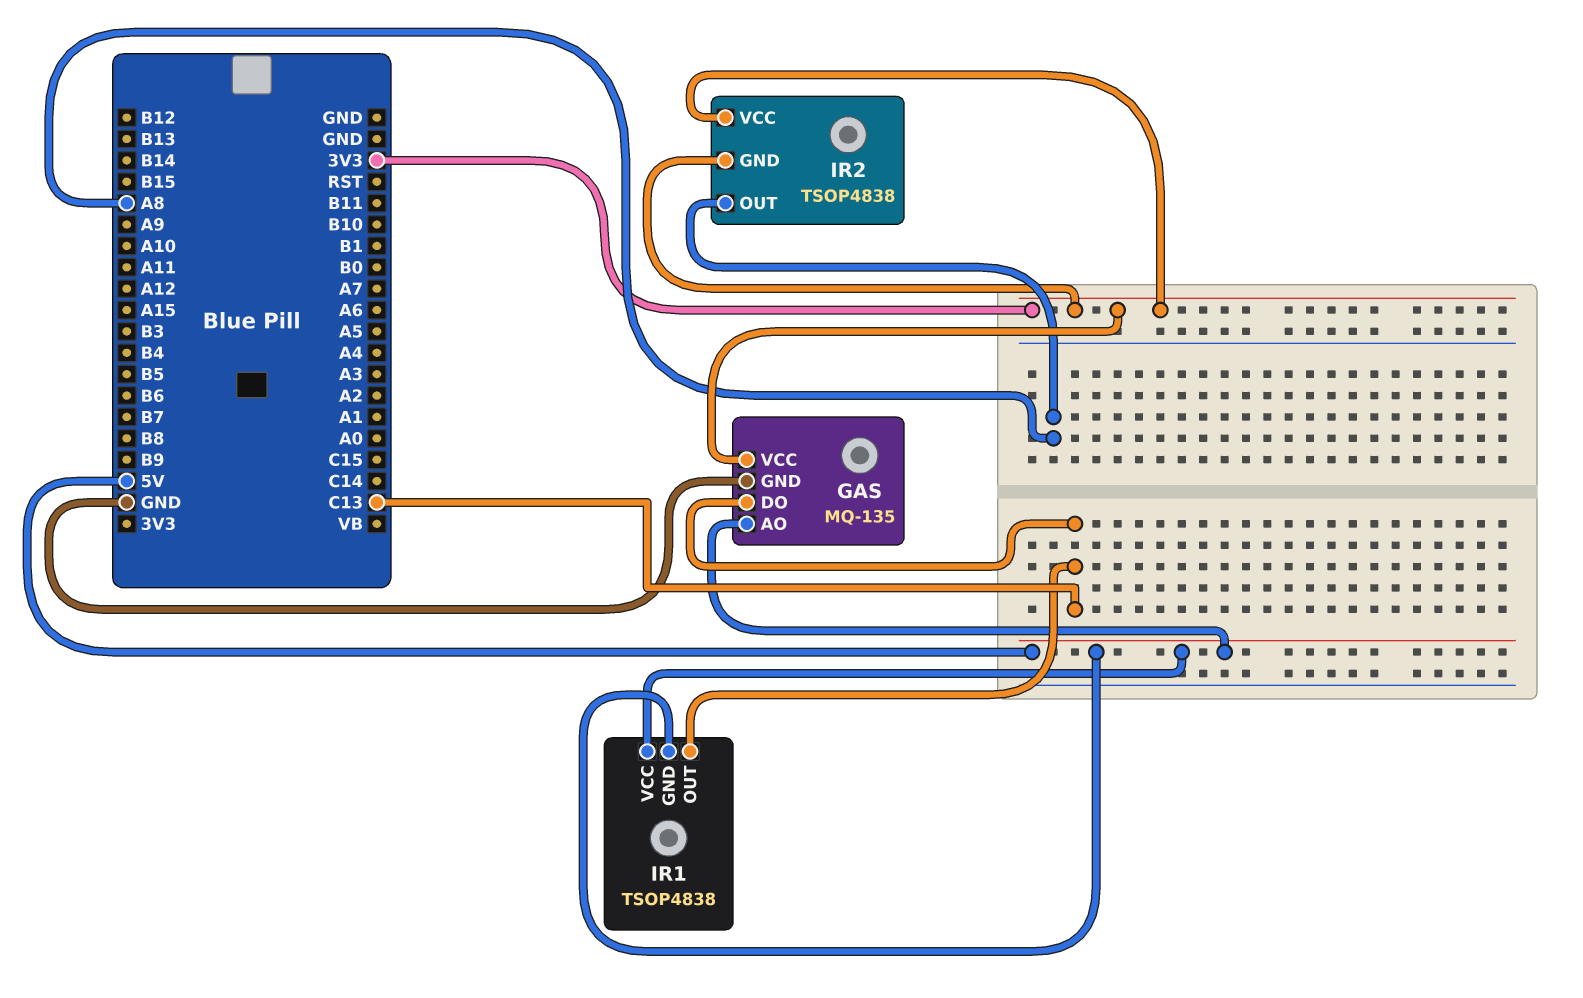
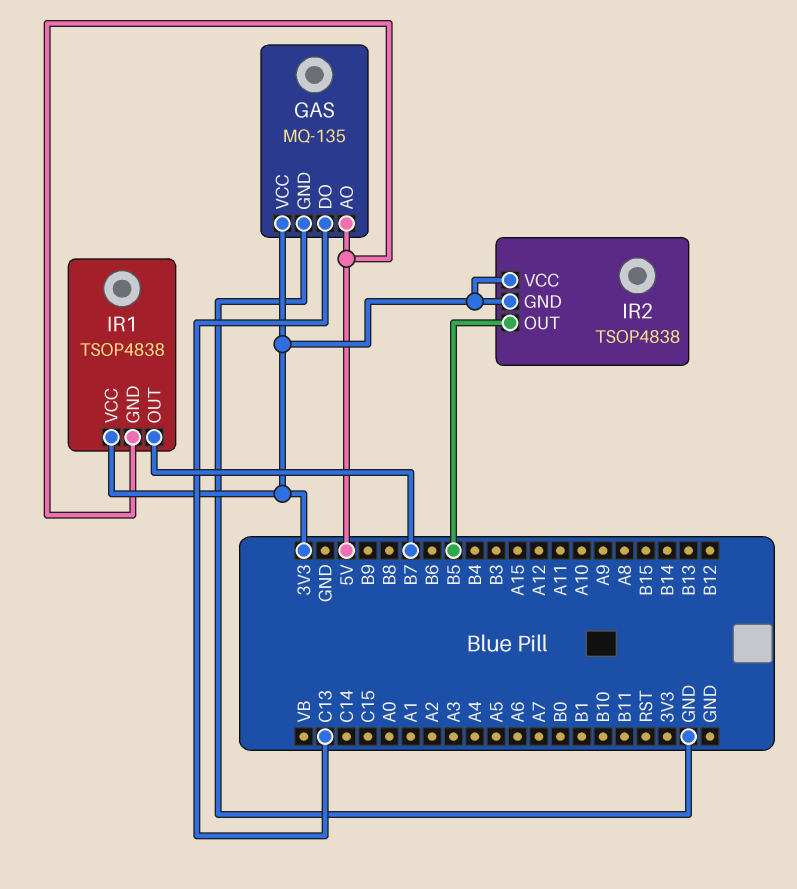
IR1 pin OUT: C13 -> B7
IR1 pin VCC: 5V -> 3V3
IR2 pin OUT: A8 -> B5

